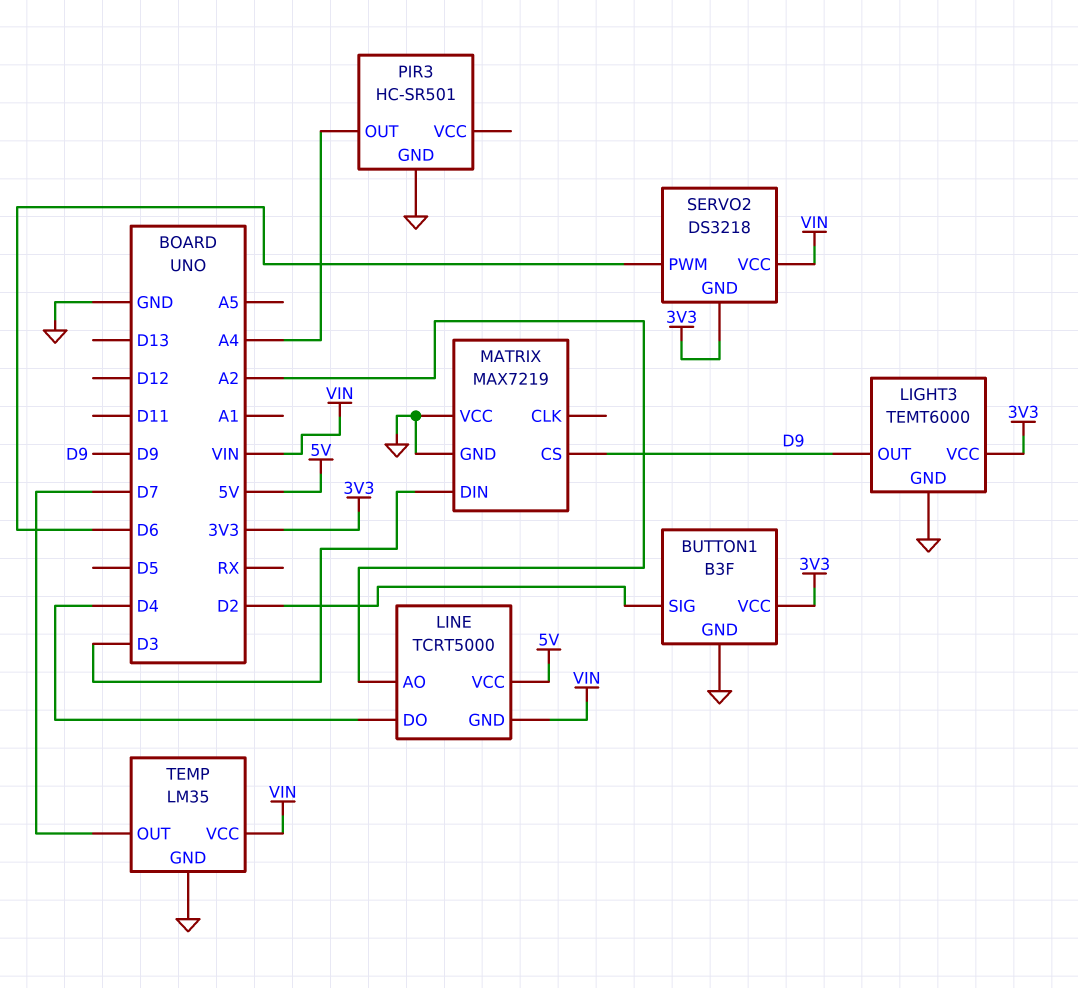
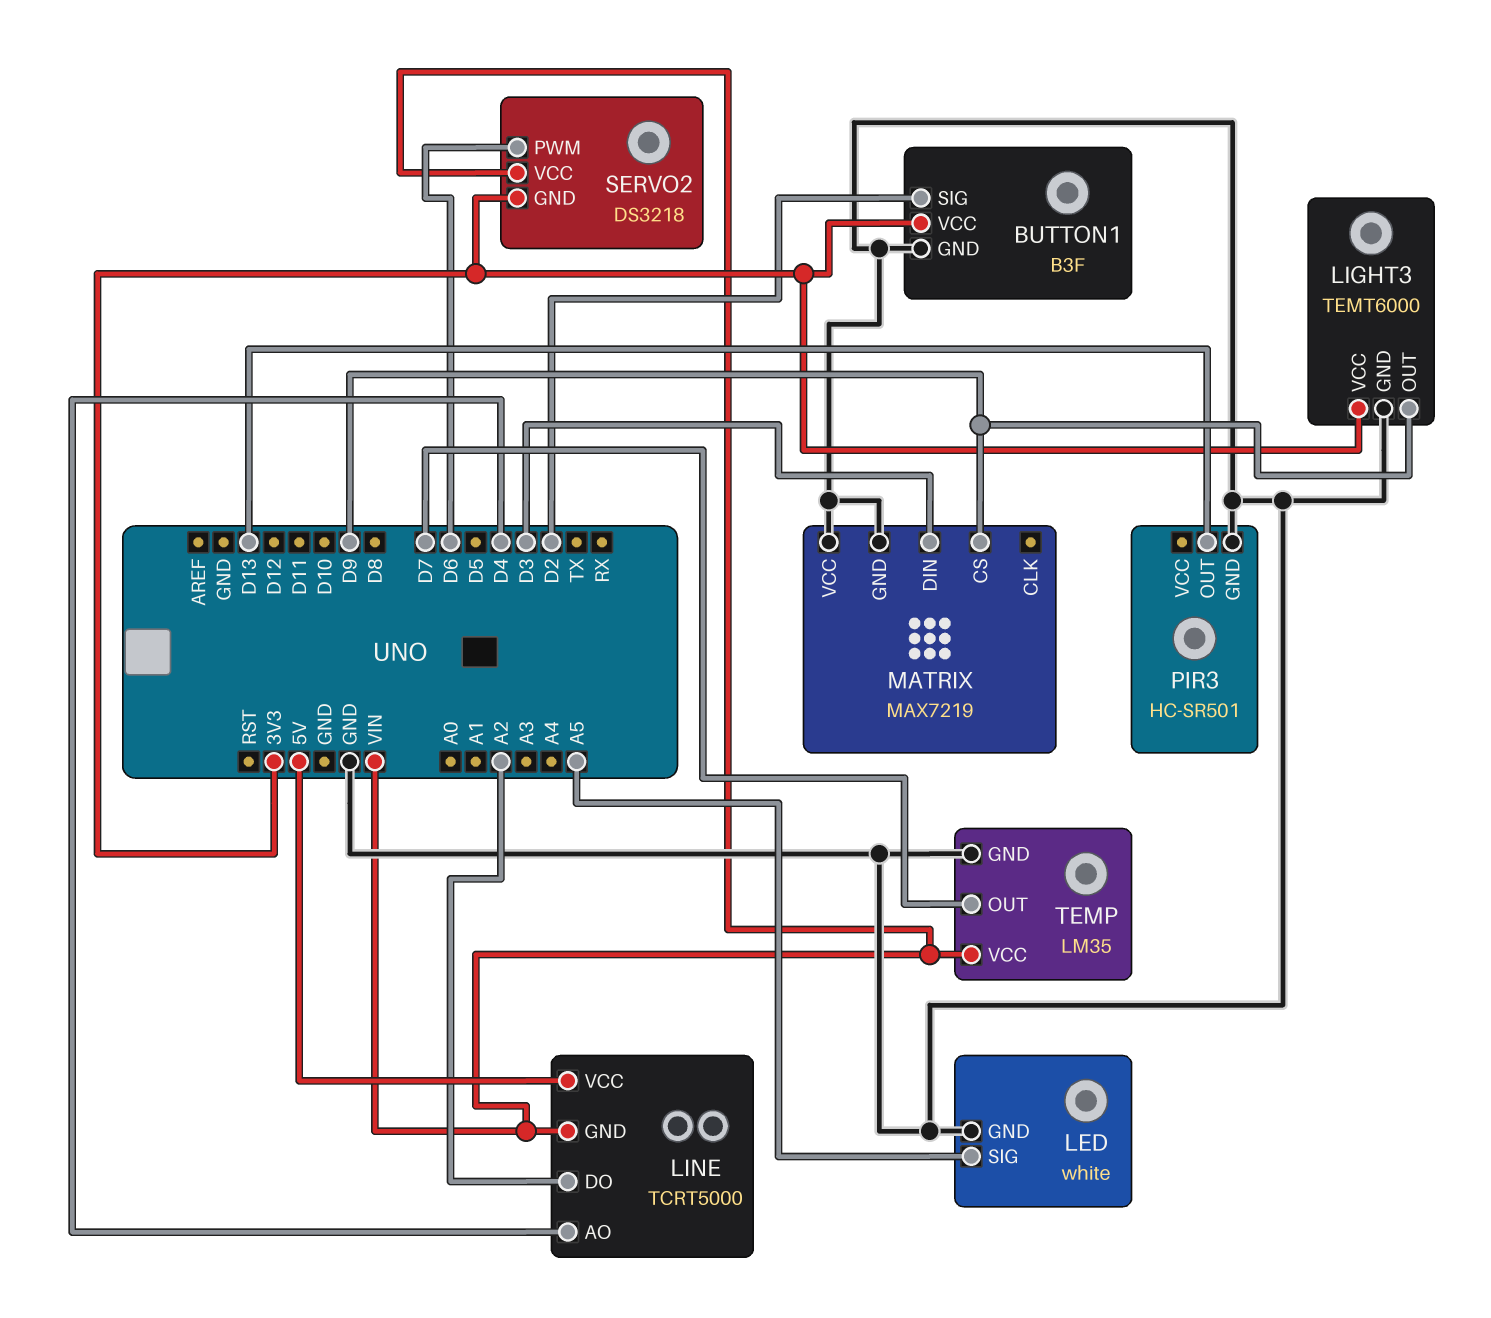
LED: none -> white
LED pin GND: none -> GND
LED pin SIG: none -> A5
LINE pin AO: A2 -> D4
LINE pin DO: D4 -> A2
PIR3 pin OUT: A4 -> D13

